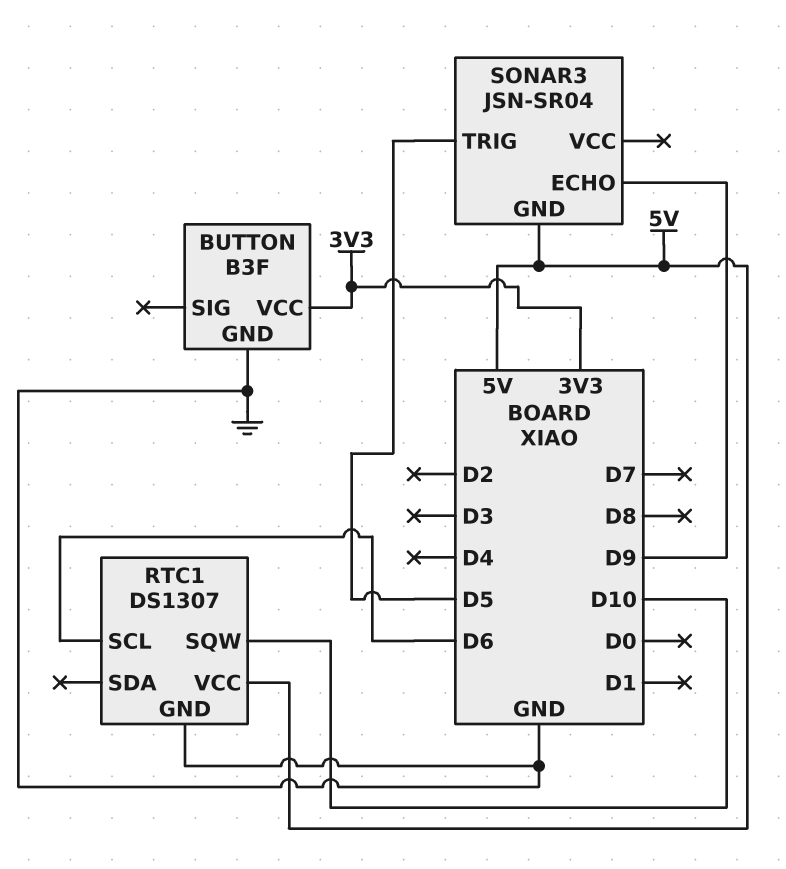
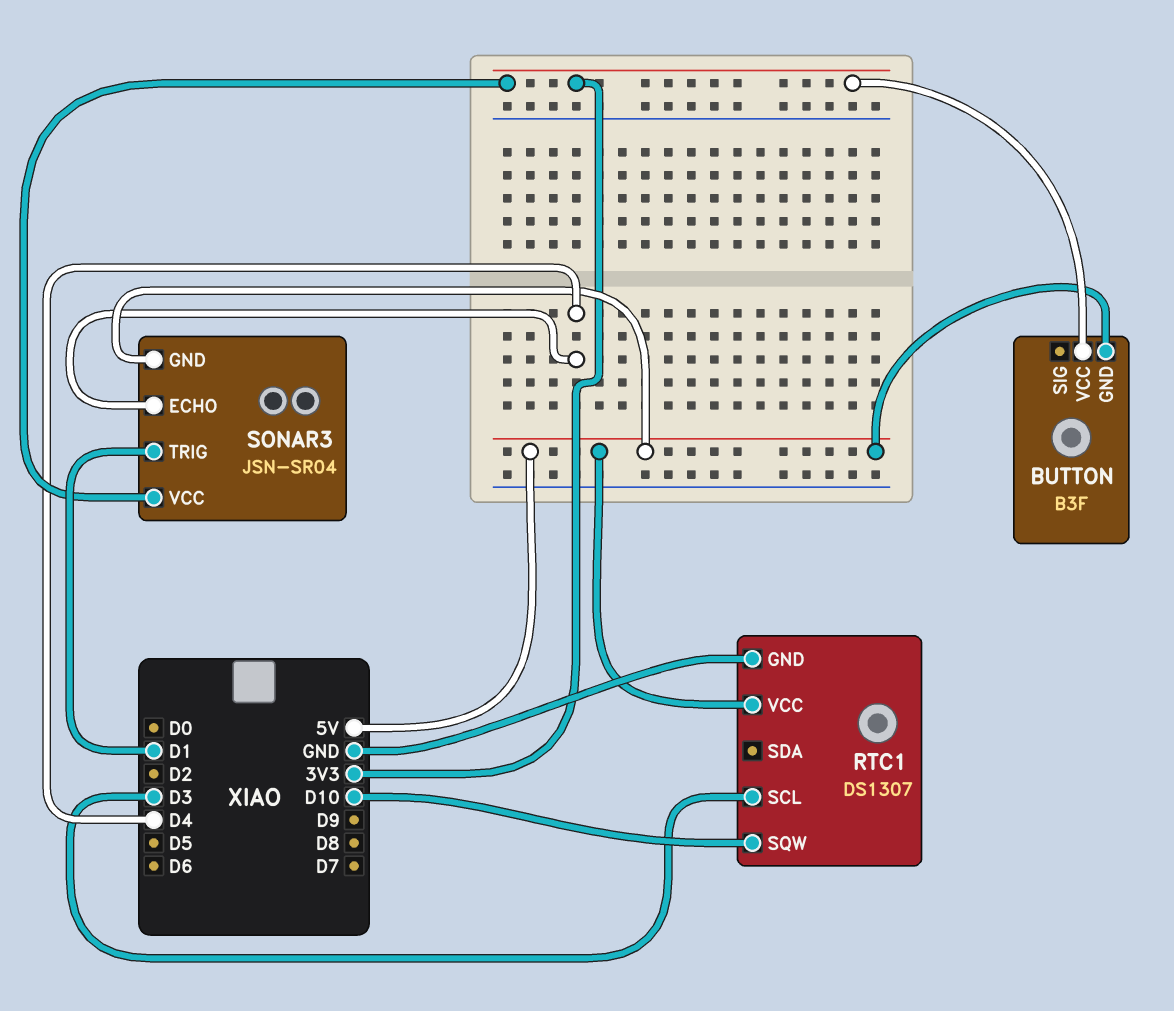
BUTTON pin GND: GND -> 5V
RTC1 pin SCL: D6 -> D3
SONAR3 pin ECHO: D9 -> D4
SONAR3 pin TRIG: D5 -> D1
SONAR3 pin VCC: none -> 3V3

